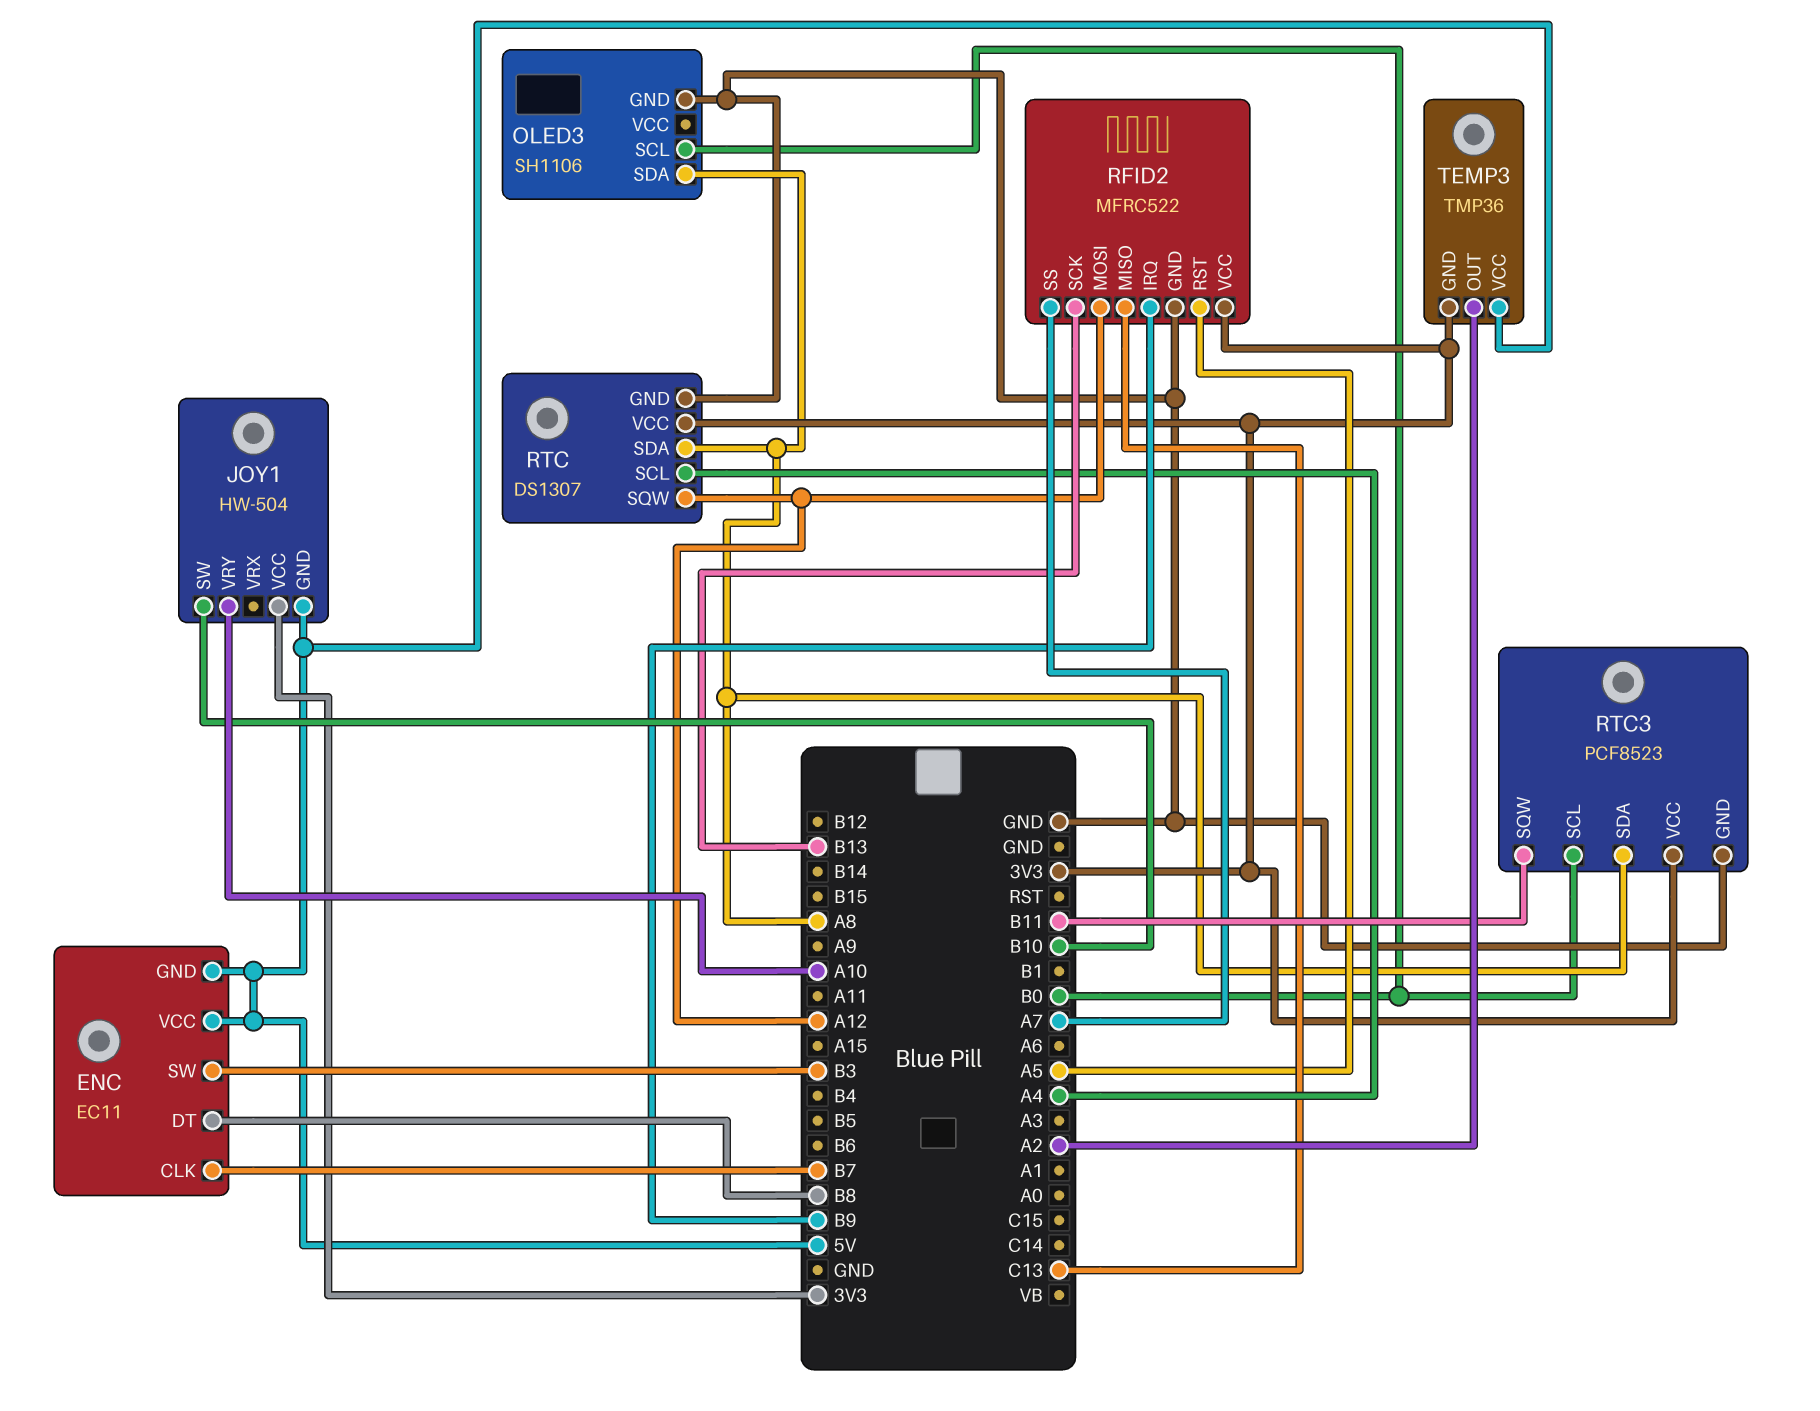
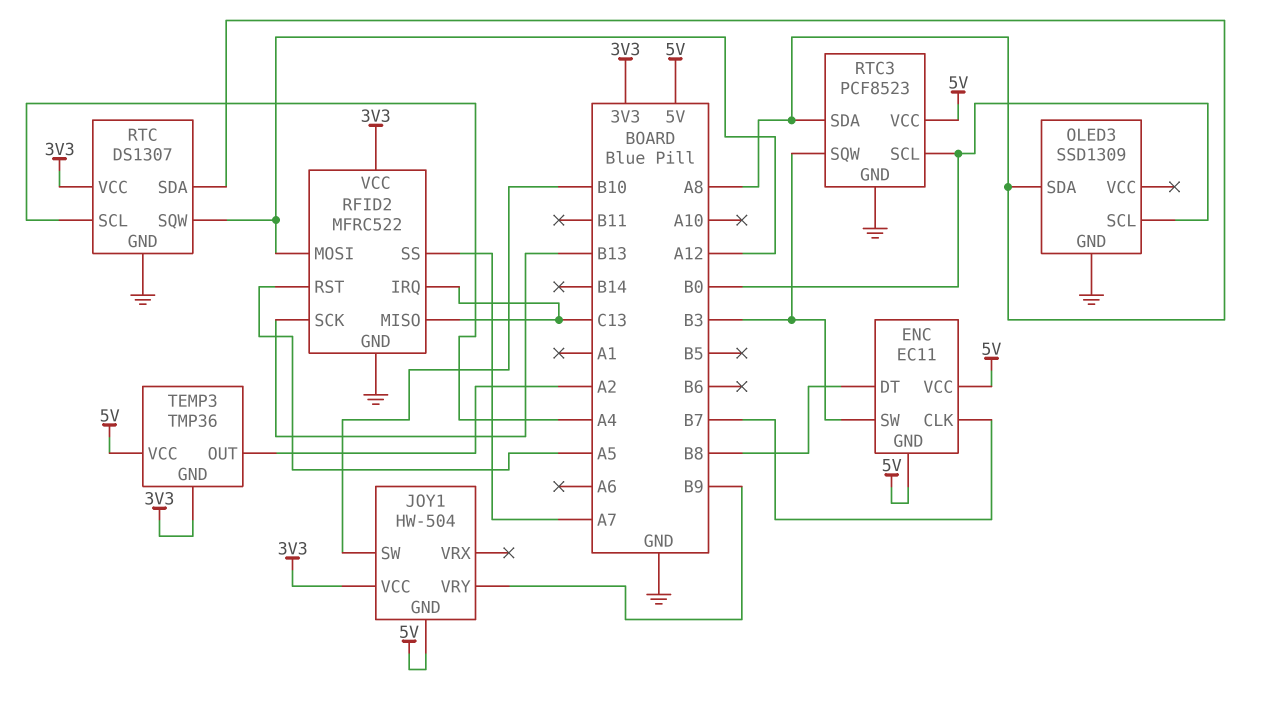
JOY1 pin VRY: A10 -> B9
OLED3: SH1106 -> SSD1309
RFID2 pin IRQ: B9 -> C13
RTC3 pin SQW: B11 -> B3
RTC3 pin VCC: 3V3 -> 5V

